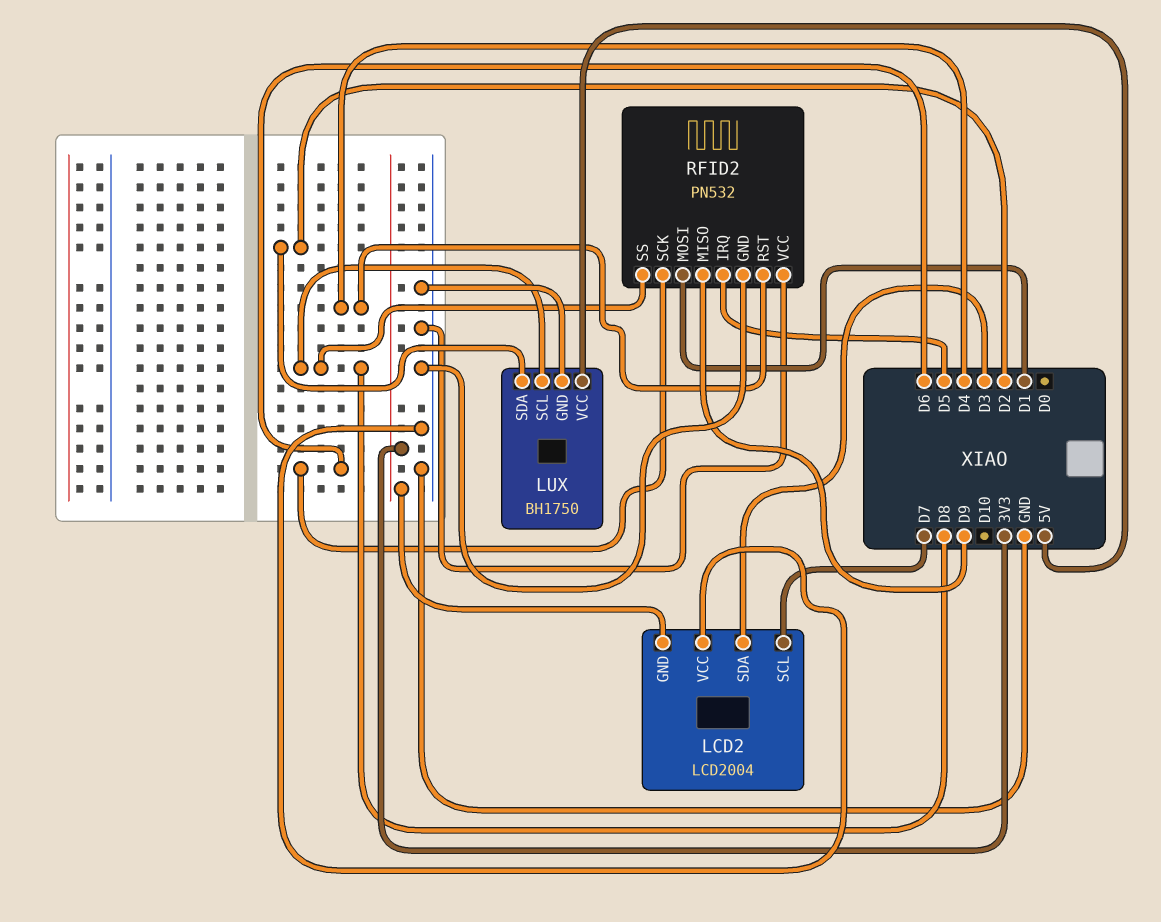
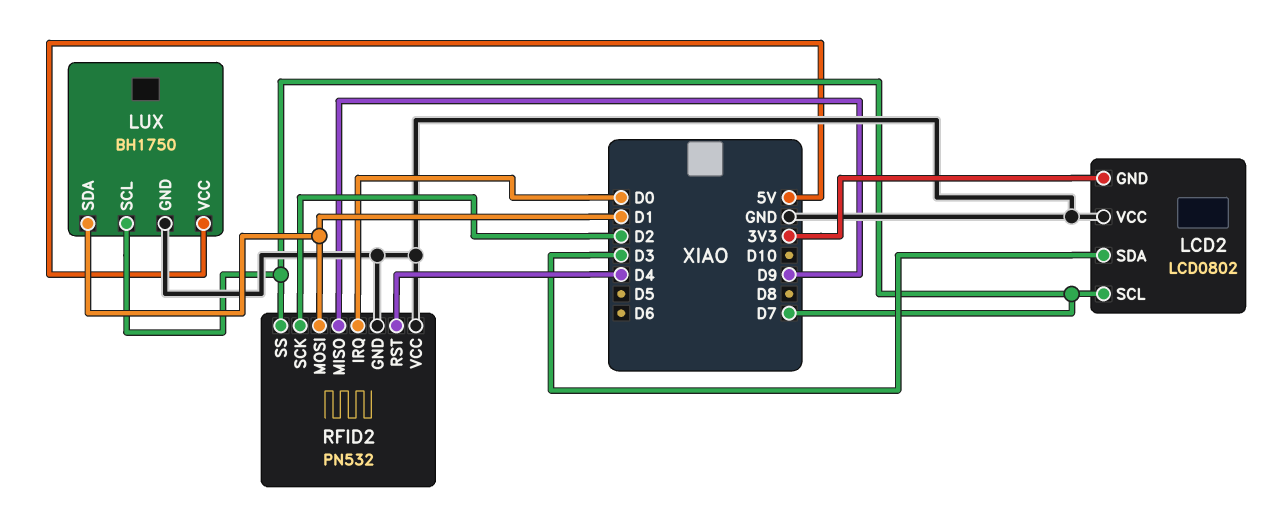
LCD2: LCD2004 -> LCD0802
LUX pin SCL: D8 -> D7
LUX pin SDA: D2 -> D1
RFID2 pin IRQ: D5 -> D0
RFID2 pin SCK: D6 -> D2
RFID2 pin SS: D8 -> D7

